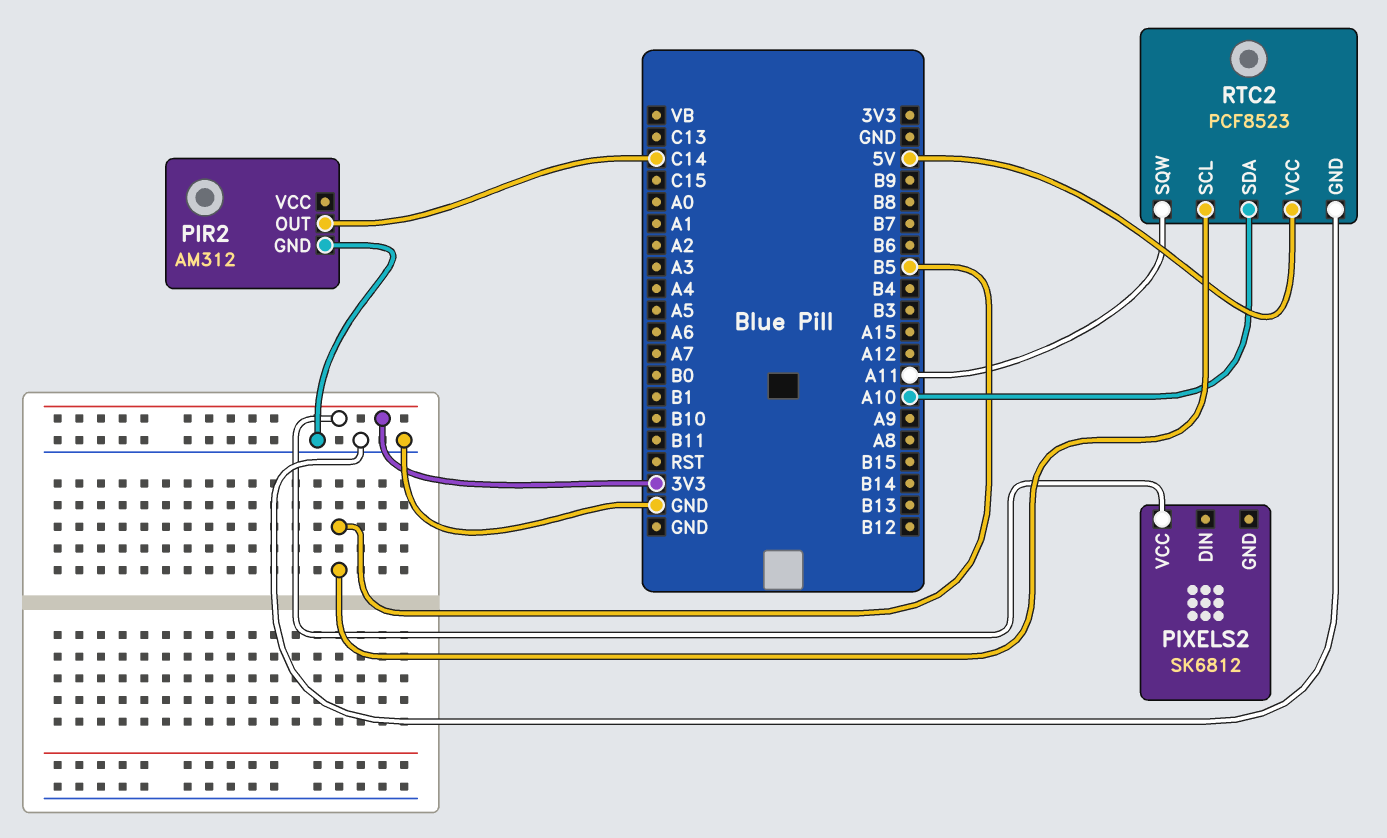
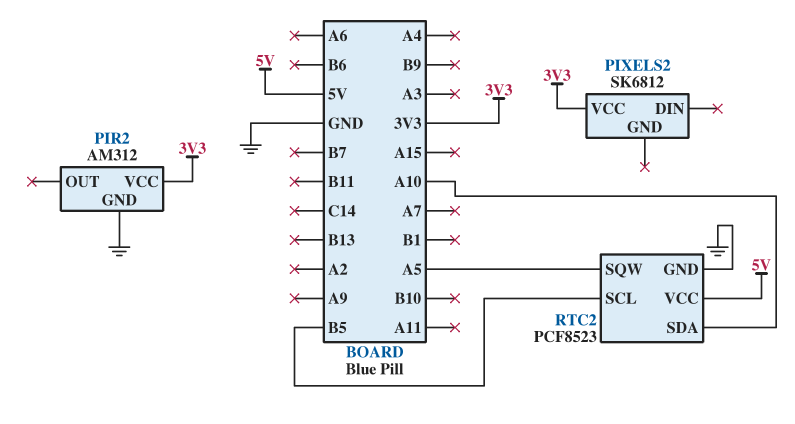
PIR2 pin OUT: C14 -> none
PIR2 pin VCC: none -> 3V3
RTC2 pin SQW: A11 -> A5

